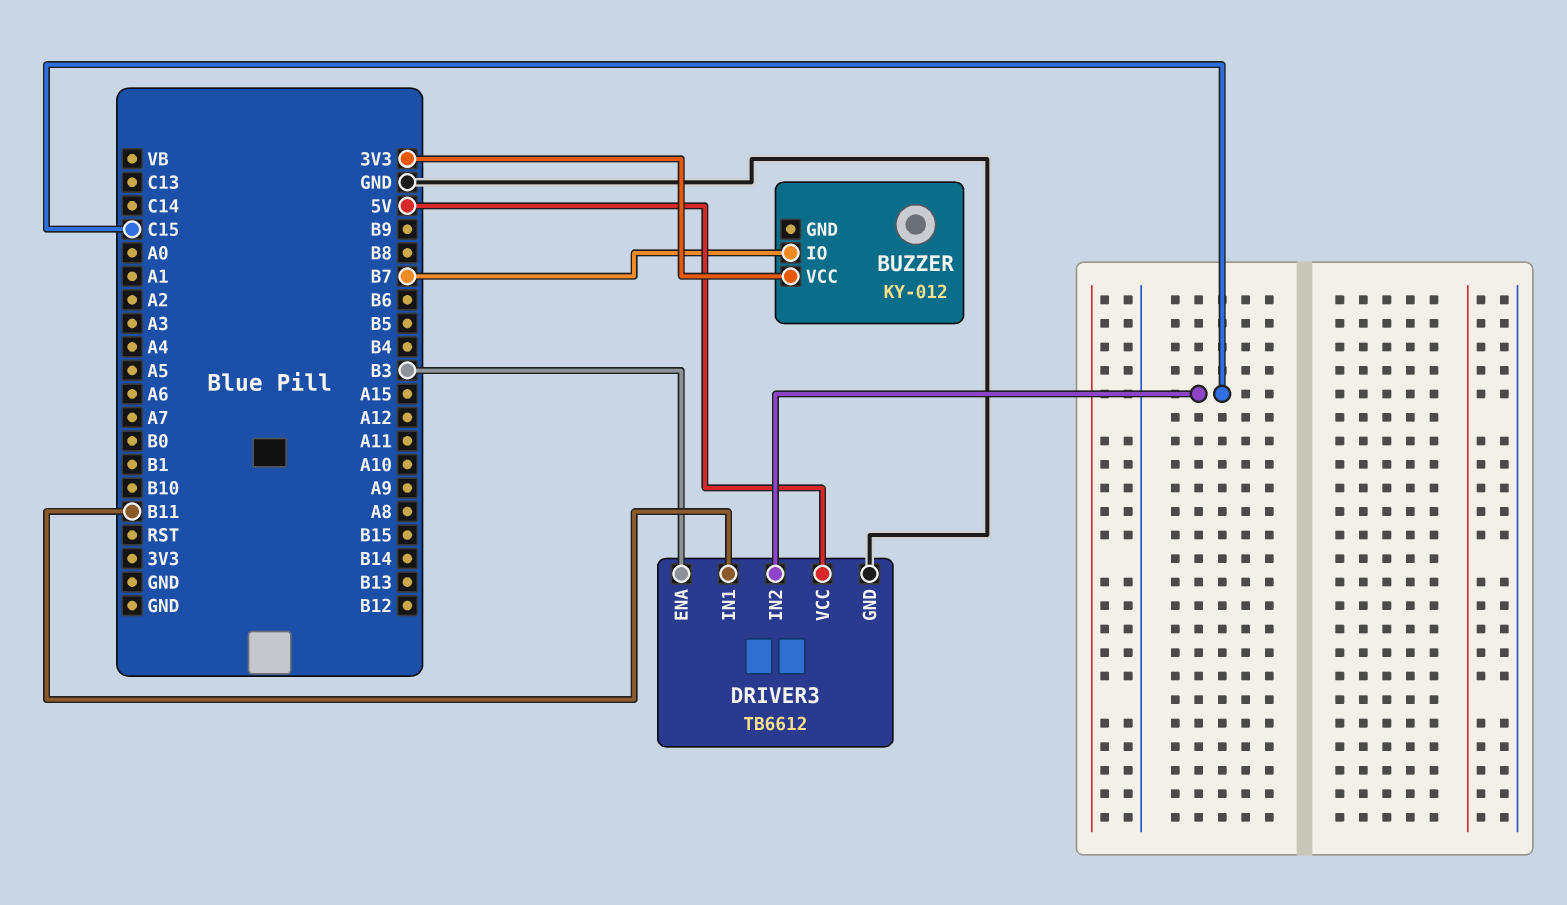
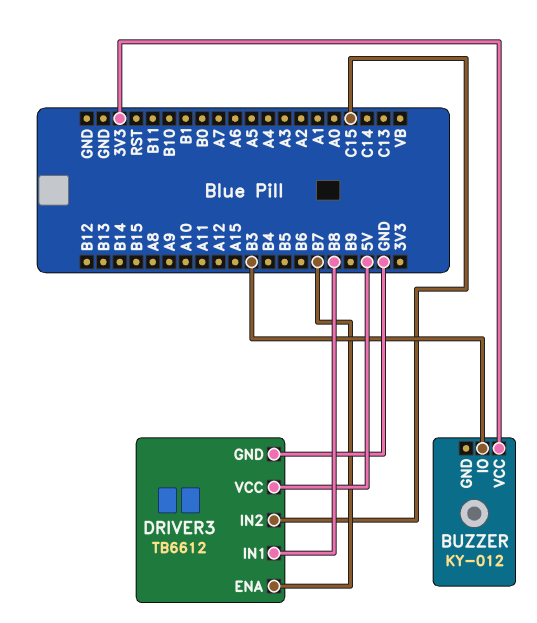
BUZZER pin IO: B7 -> B3
DRIVER3 pin ENA: B3 -> B7
DRIVER3 pin IN1: B11 -> B8

